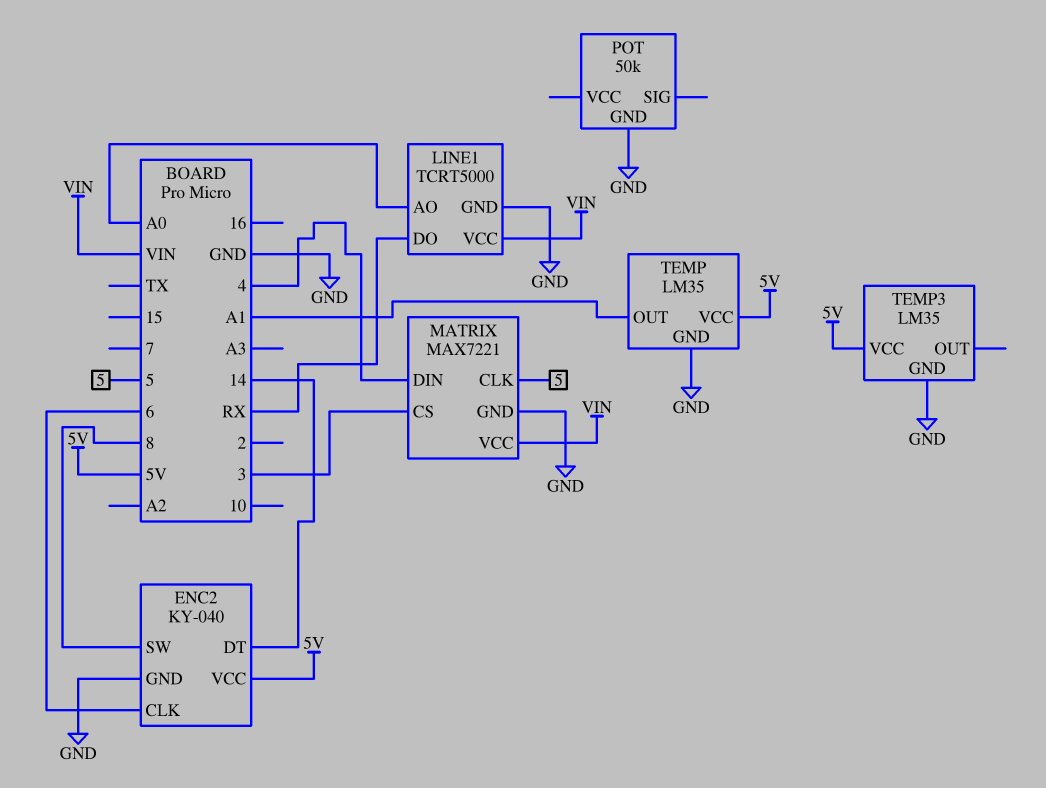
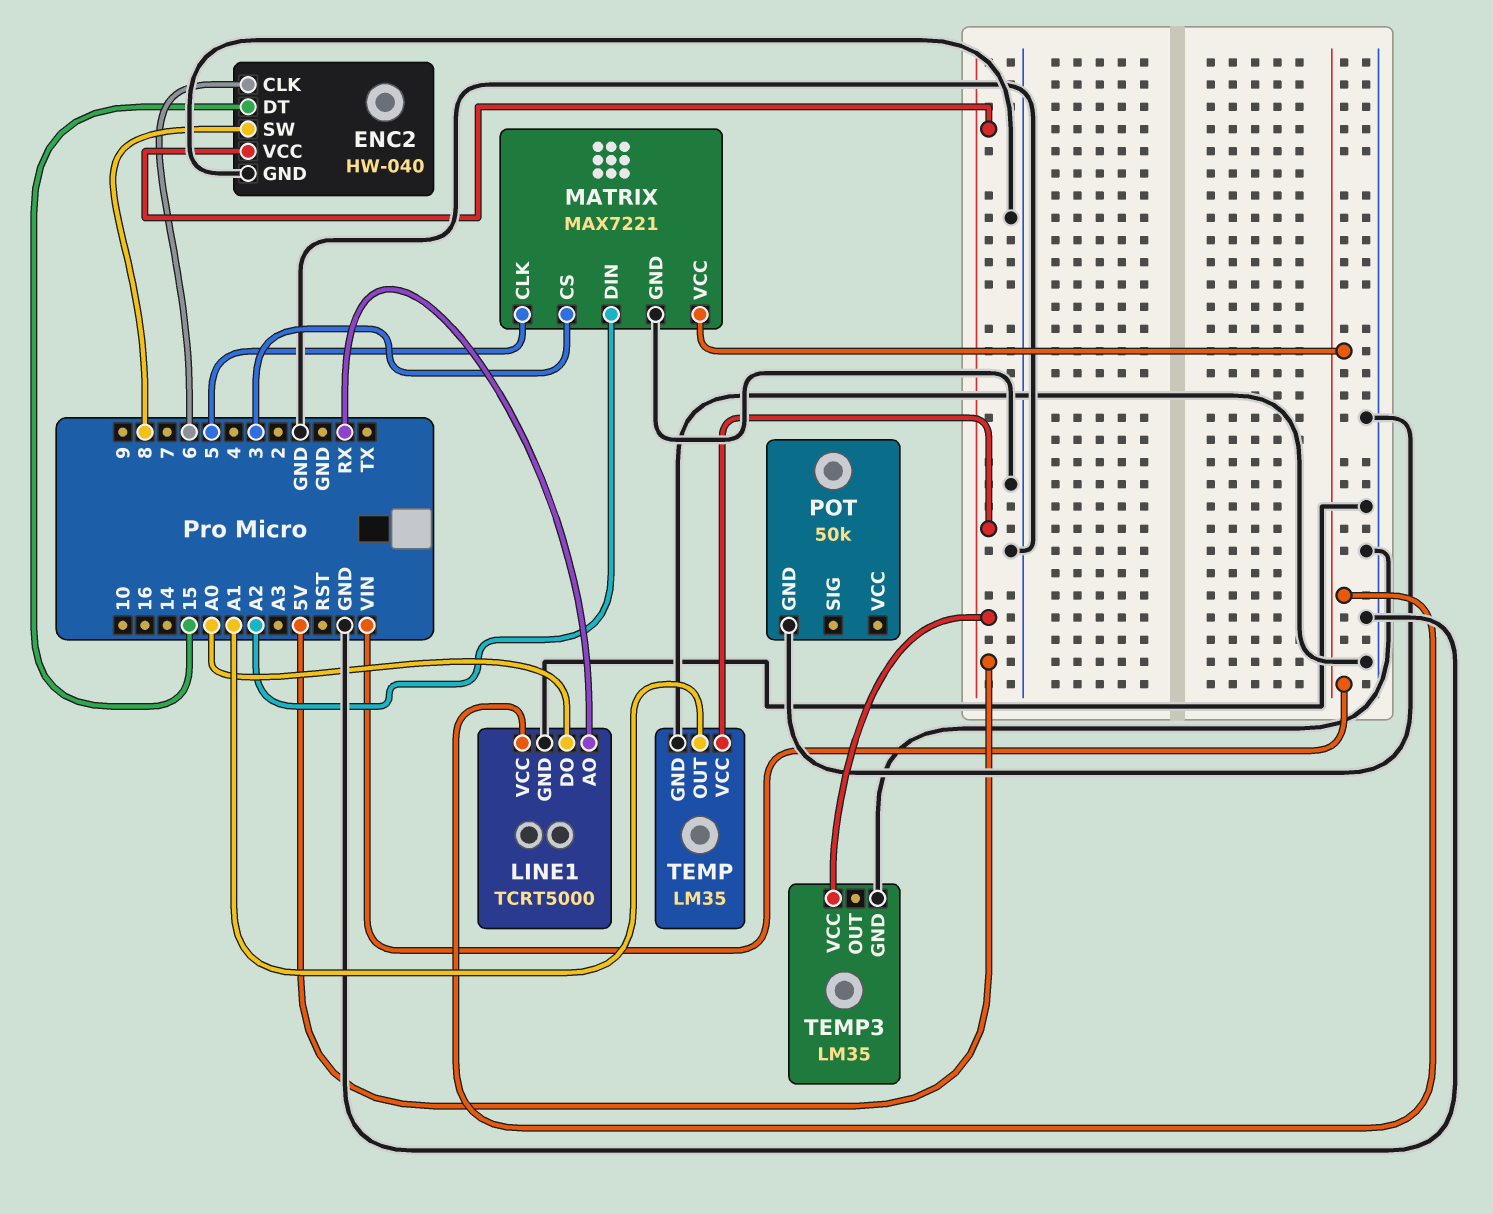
ENC2: KY-040 -> HW-040
ENC2 pin DT: 14 -> 15
LINE1 pin AO: A0 -> RX
LINE1 pin DO: RX -> A0
MATRIX pin DIN: 4 -> A2

